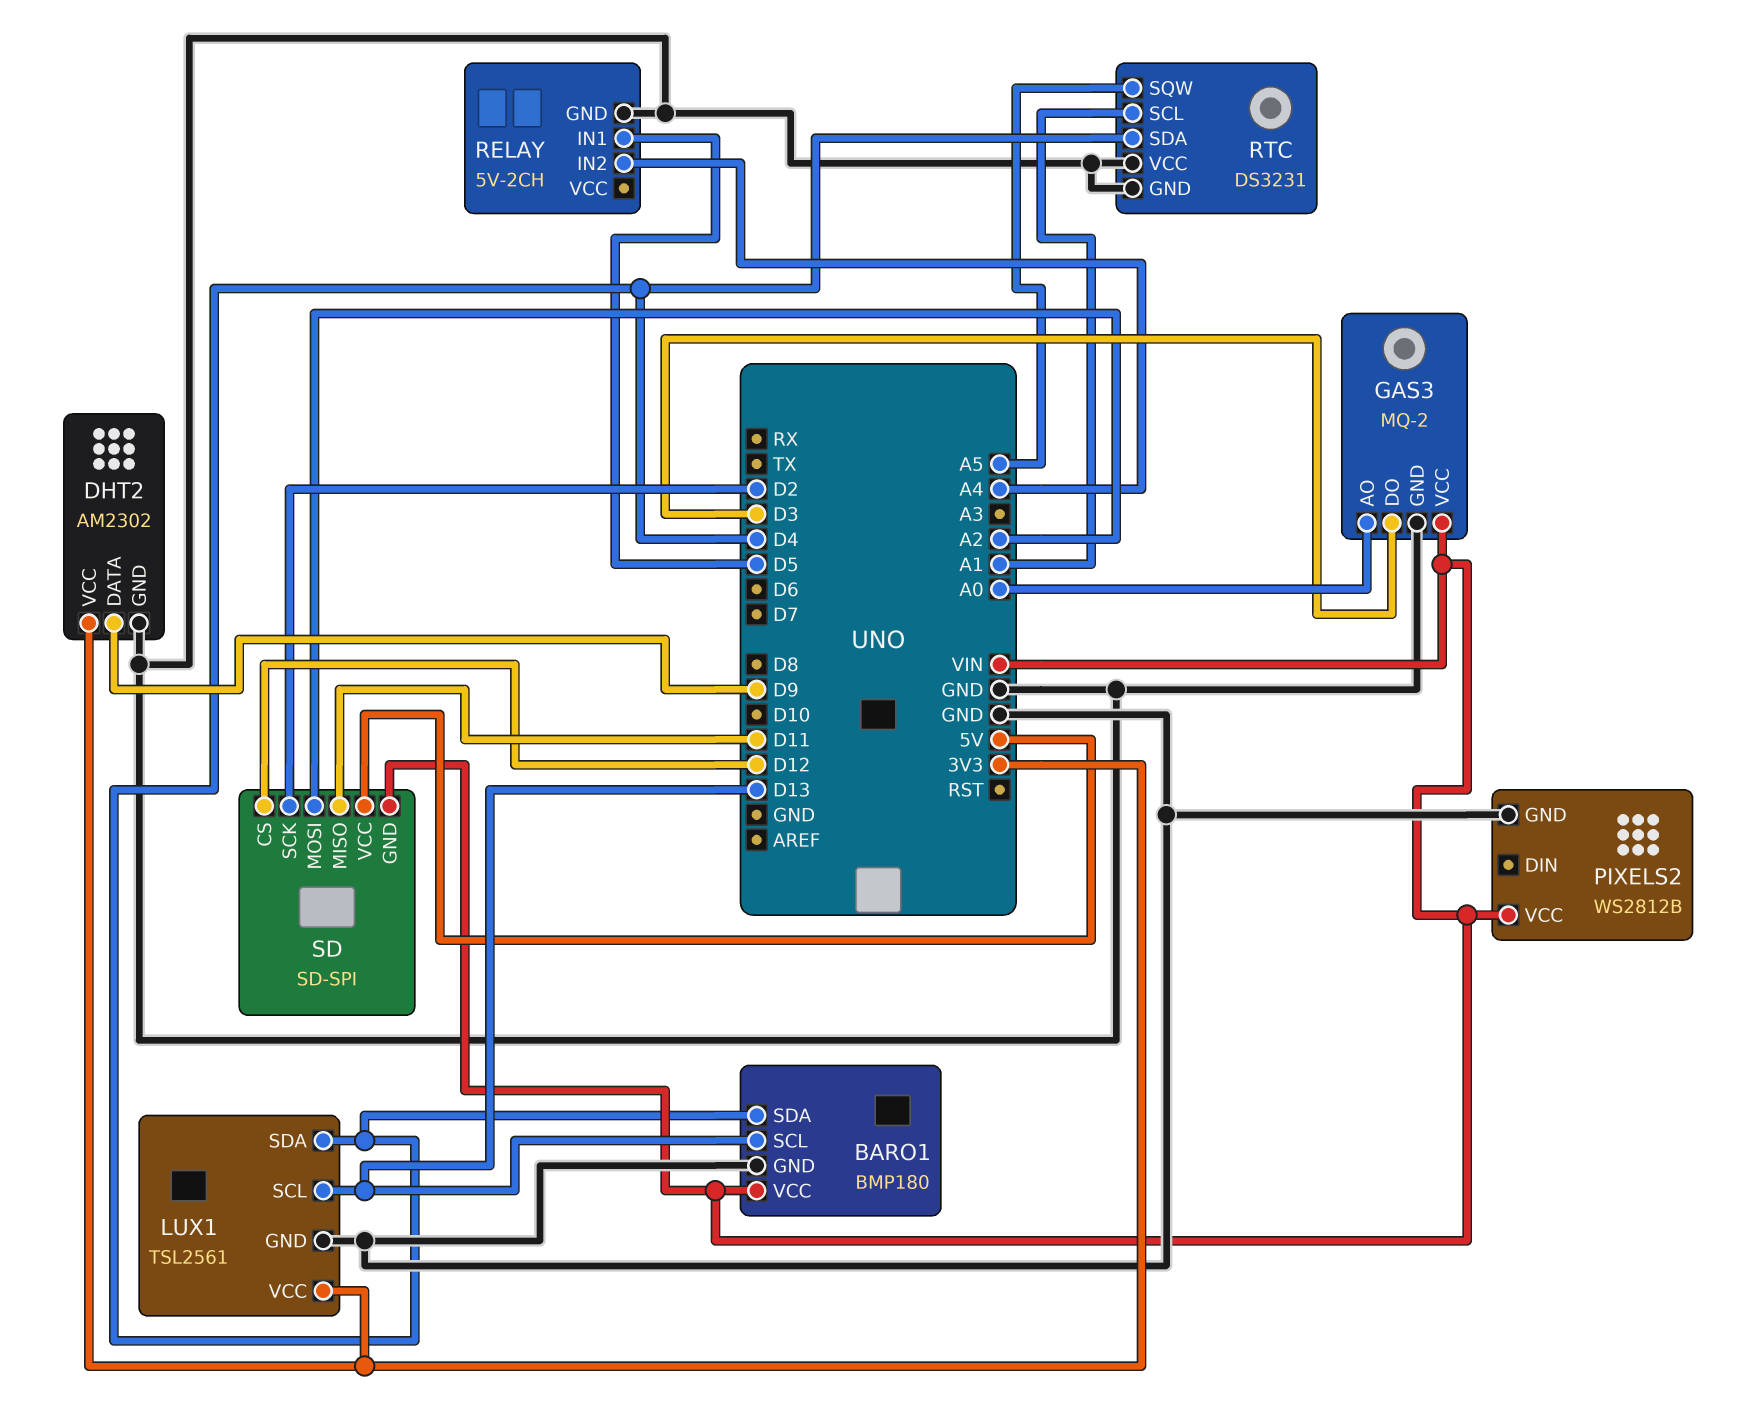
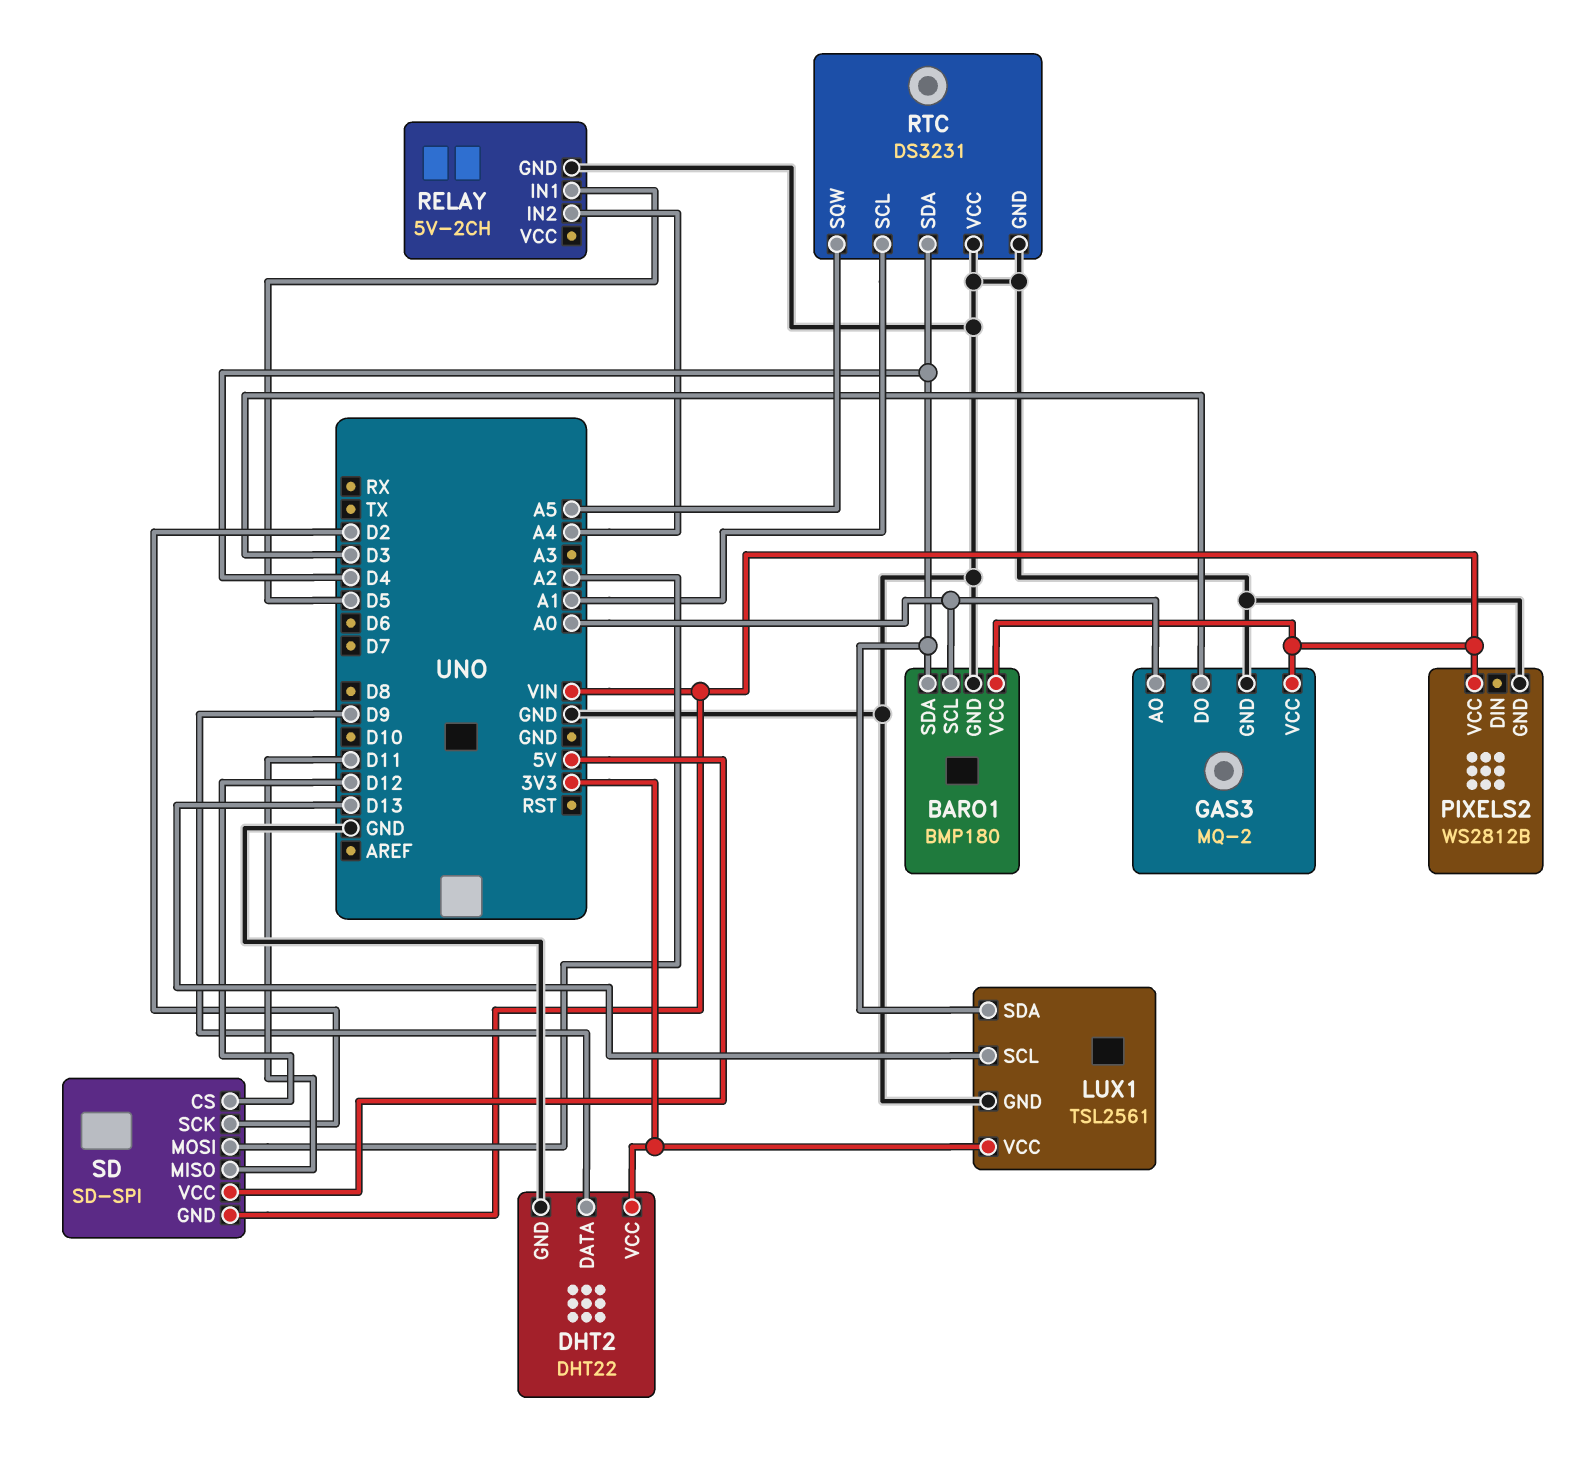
BARO1 pin SCL: D13 -> A0
DHT2: AM2302 -> DHT22

